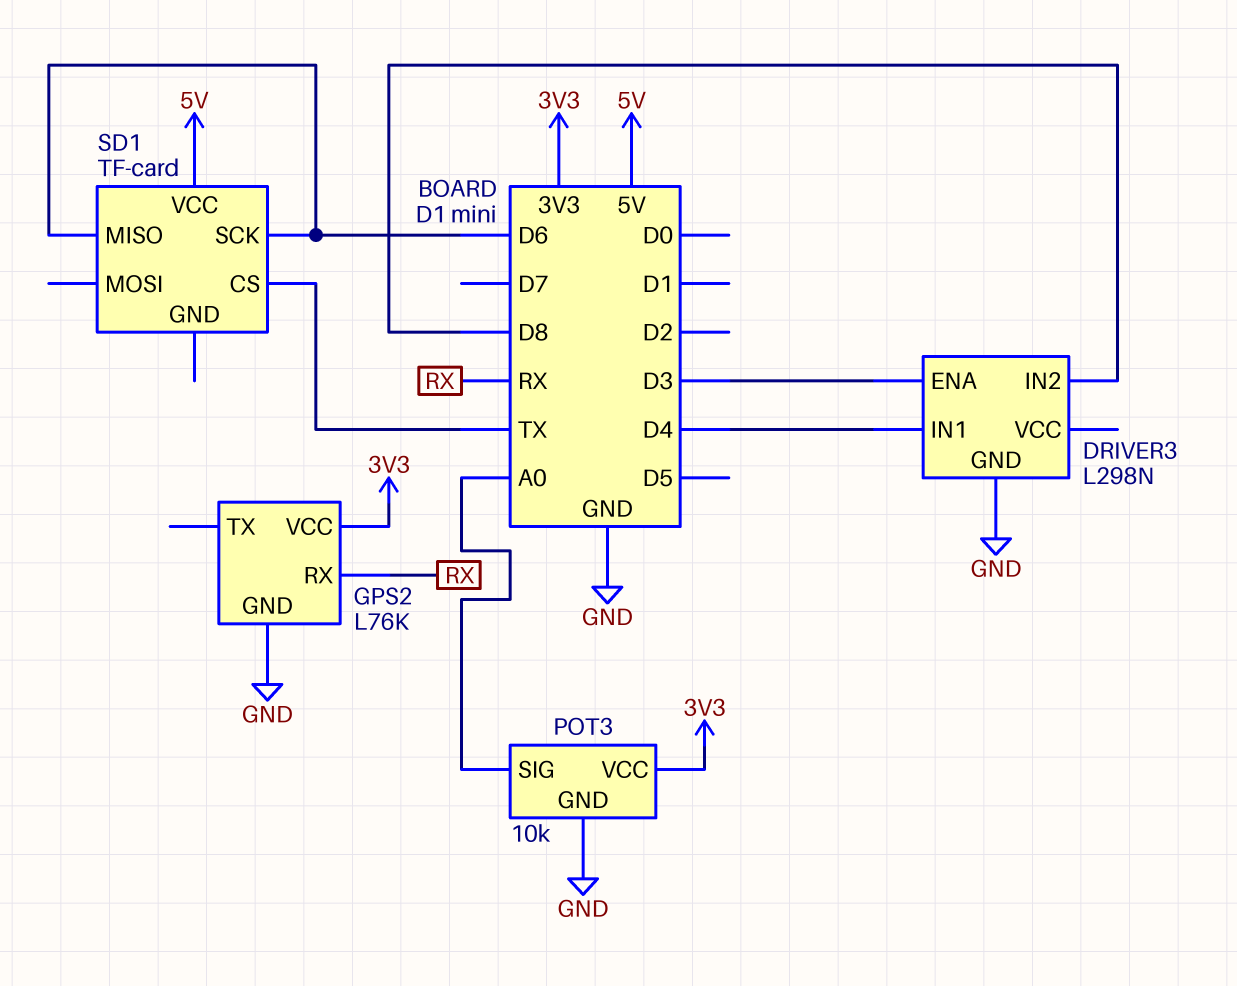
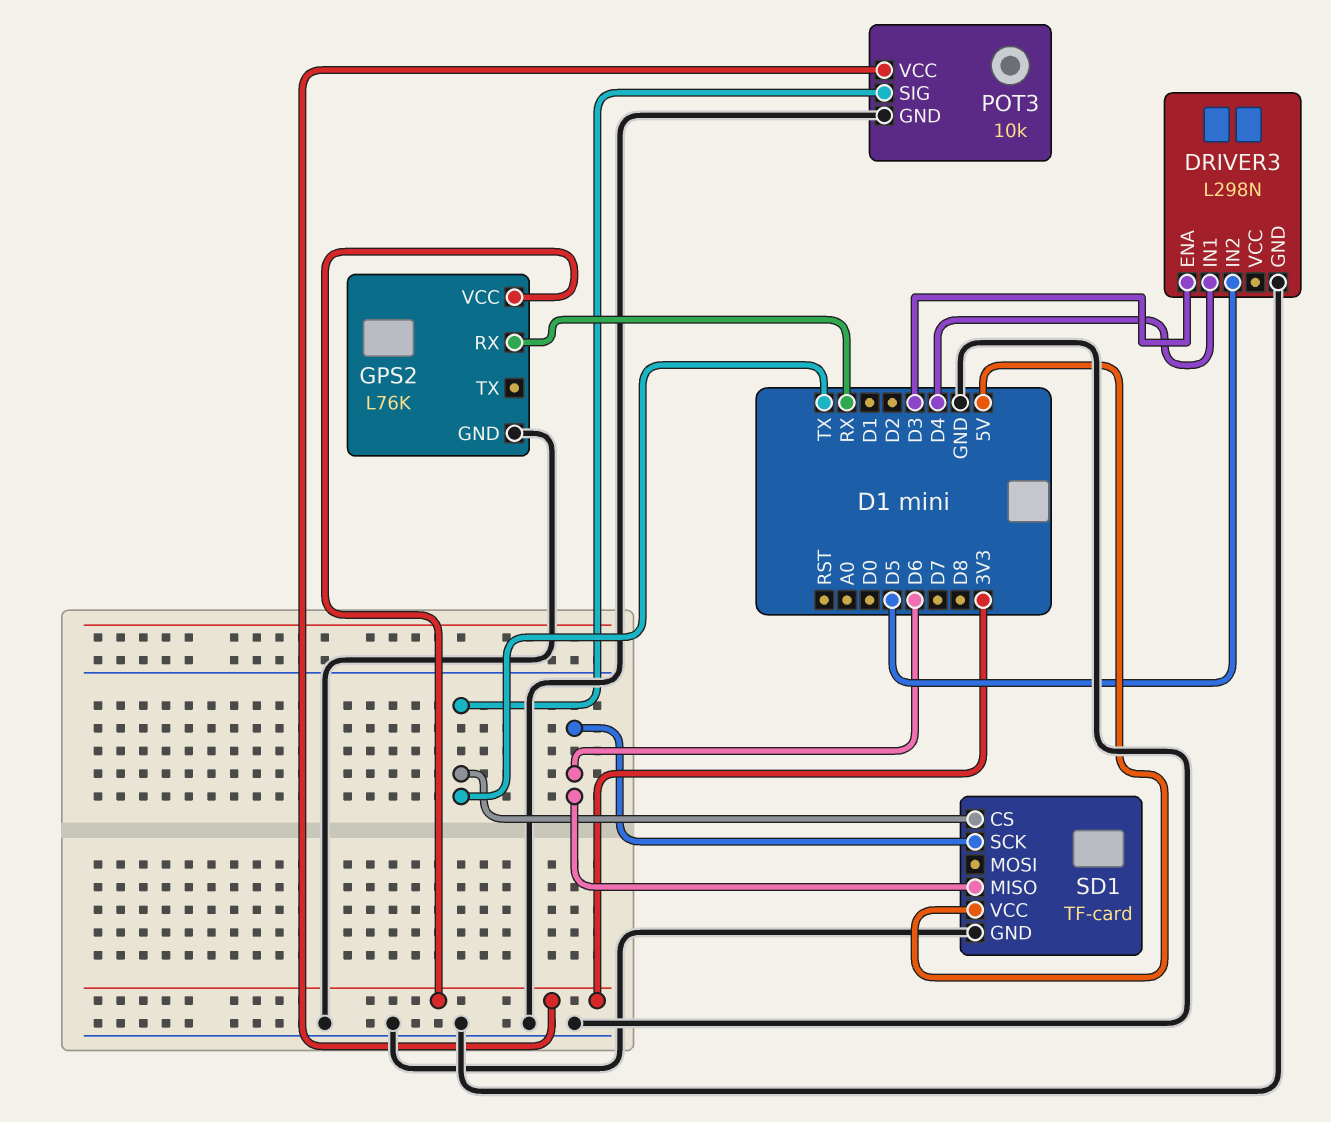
DRIVER3 pin IN2: D8 -> D5
POT3 pin SIG: A0 -> TX
SD1 pin GND: none -> GND

